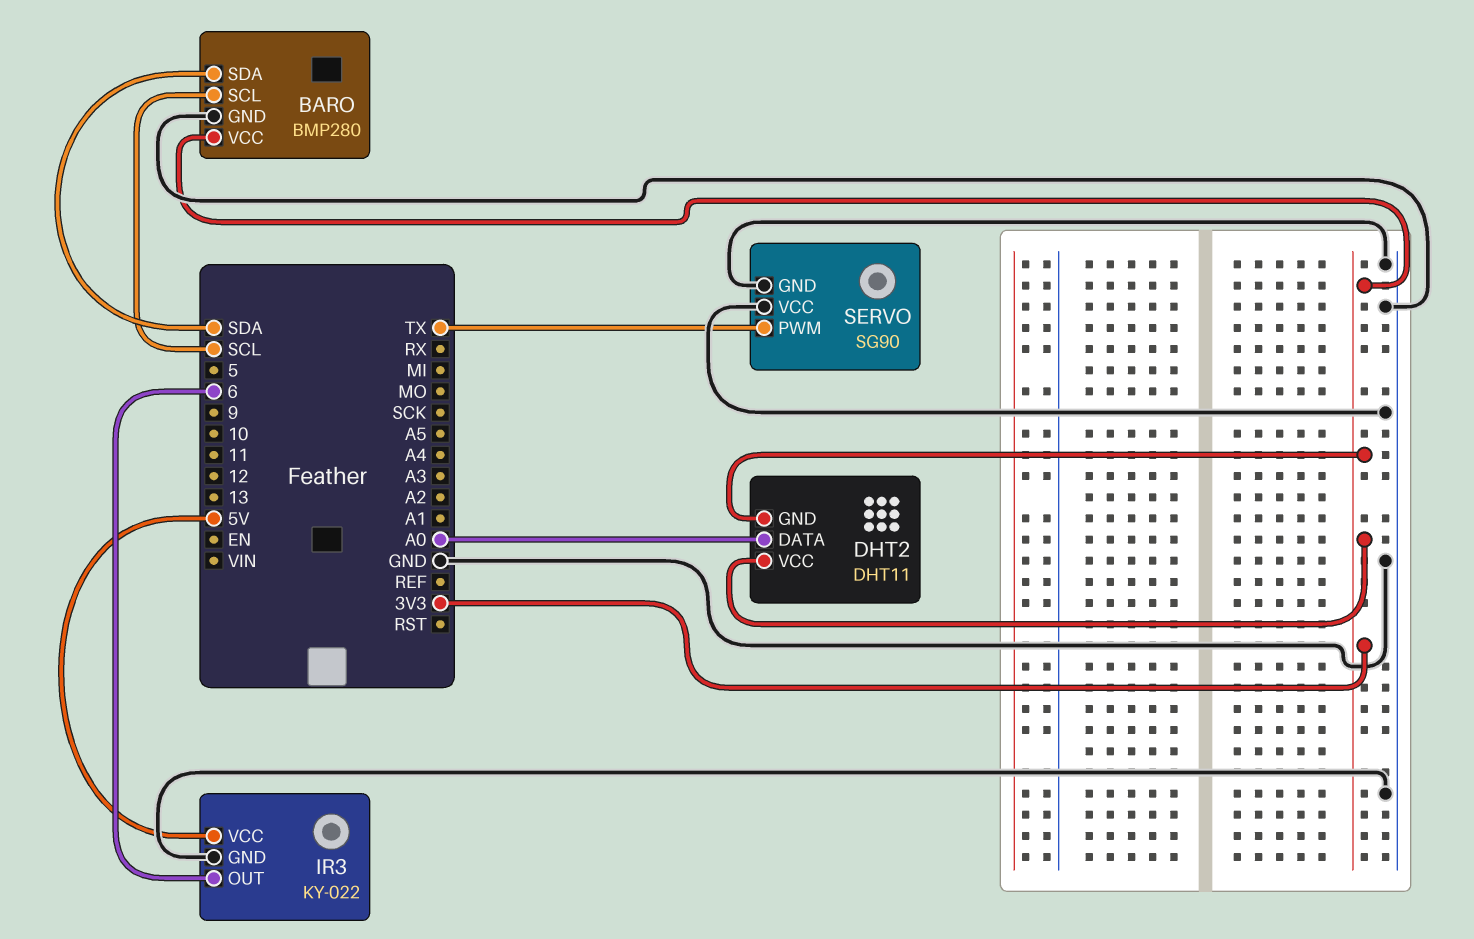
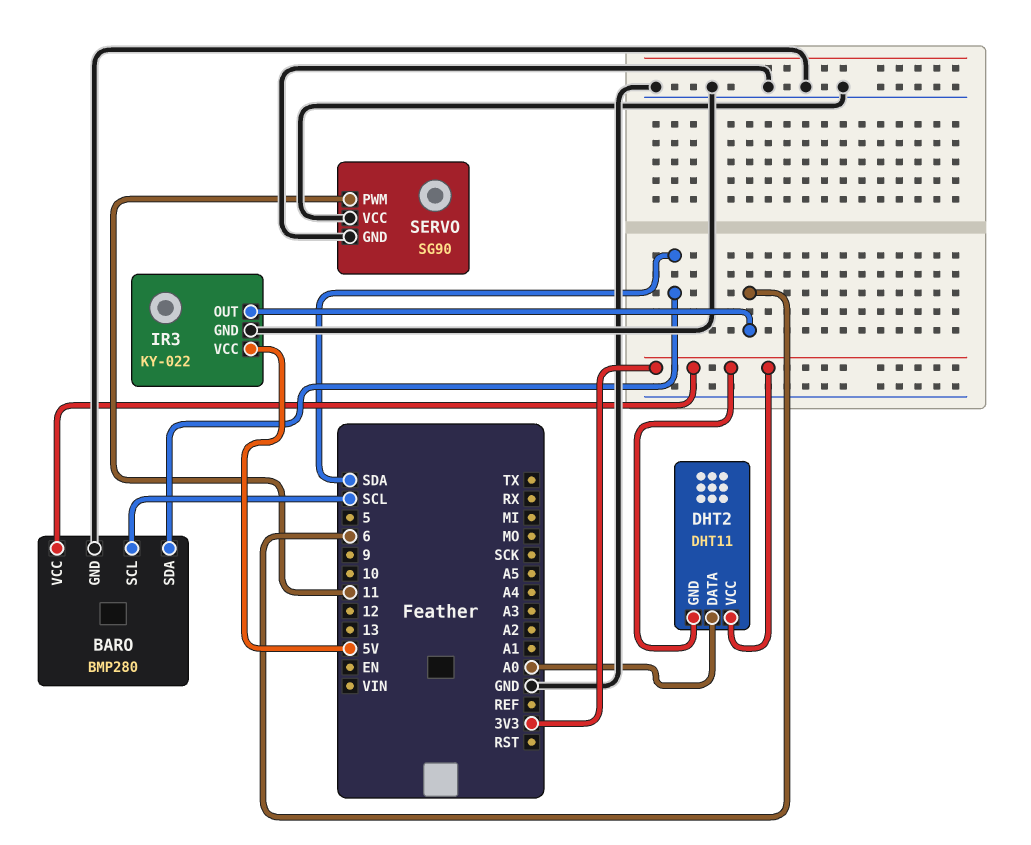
SERVO pin PWM: TX -> 11

